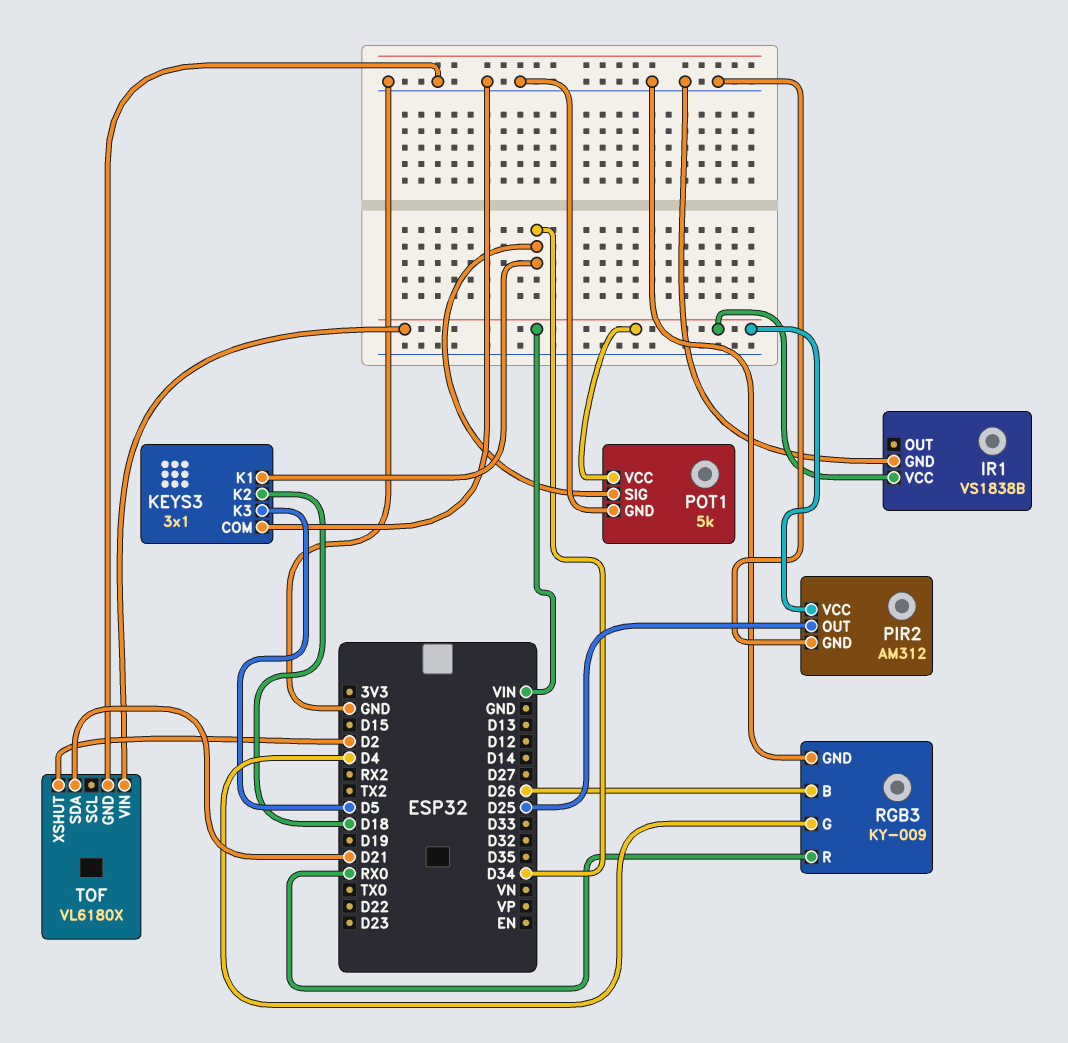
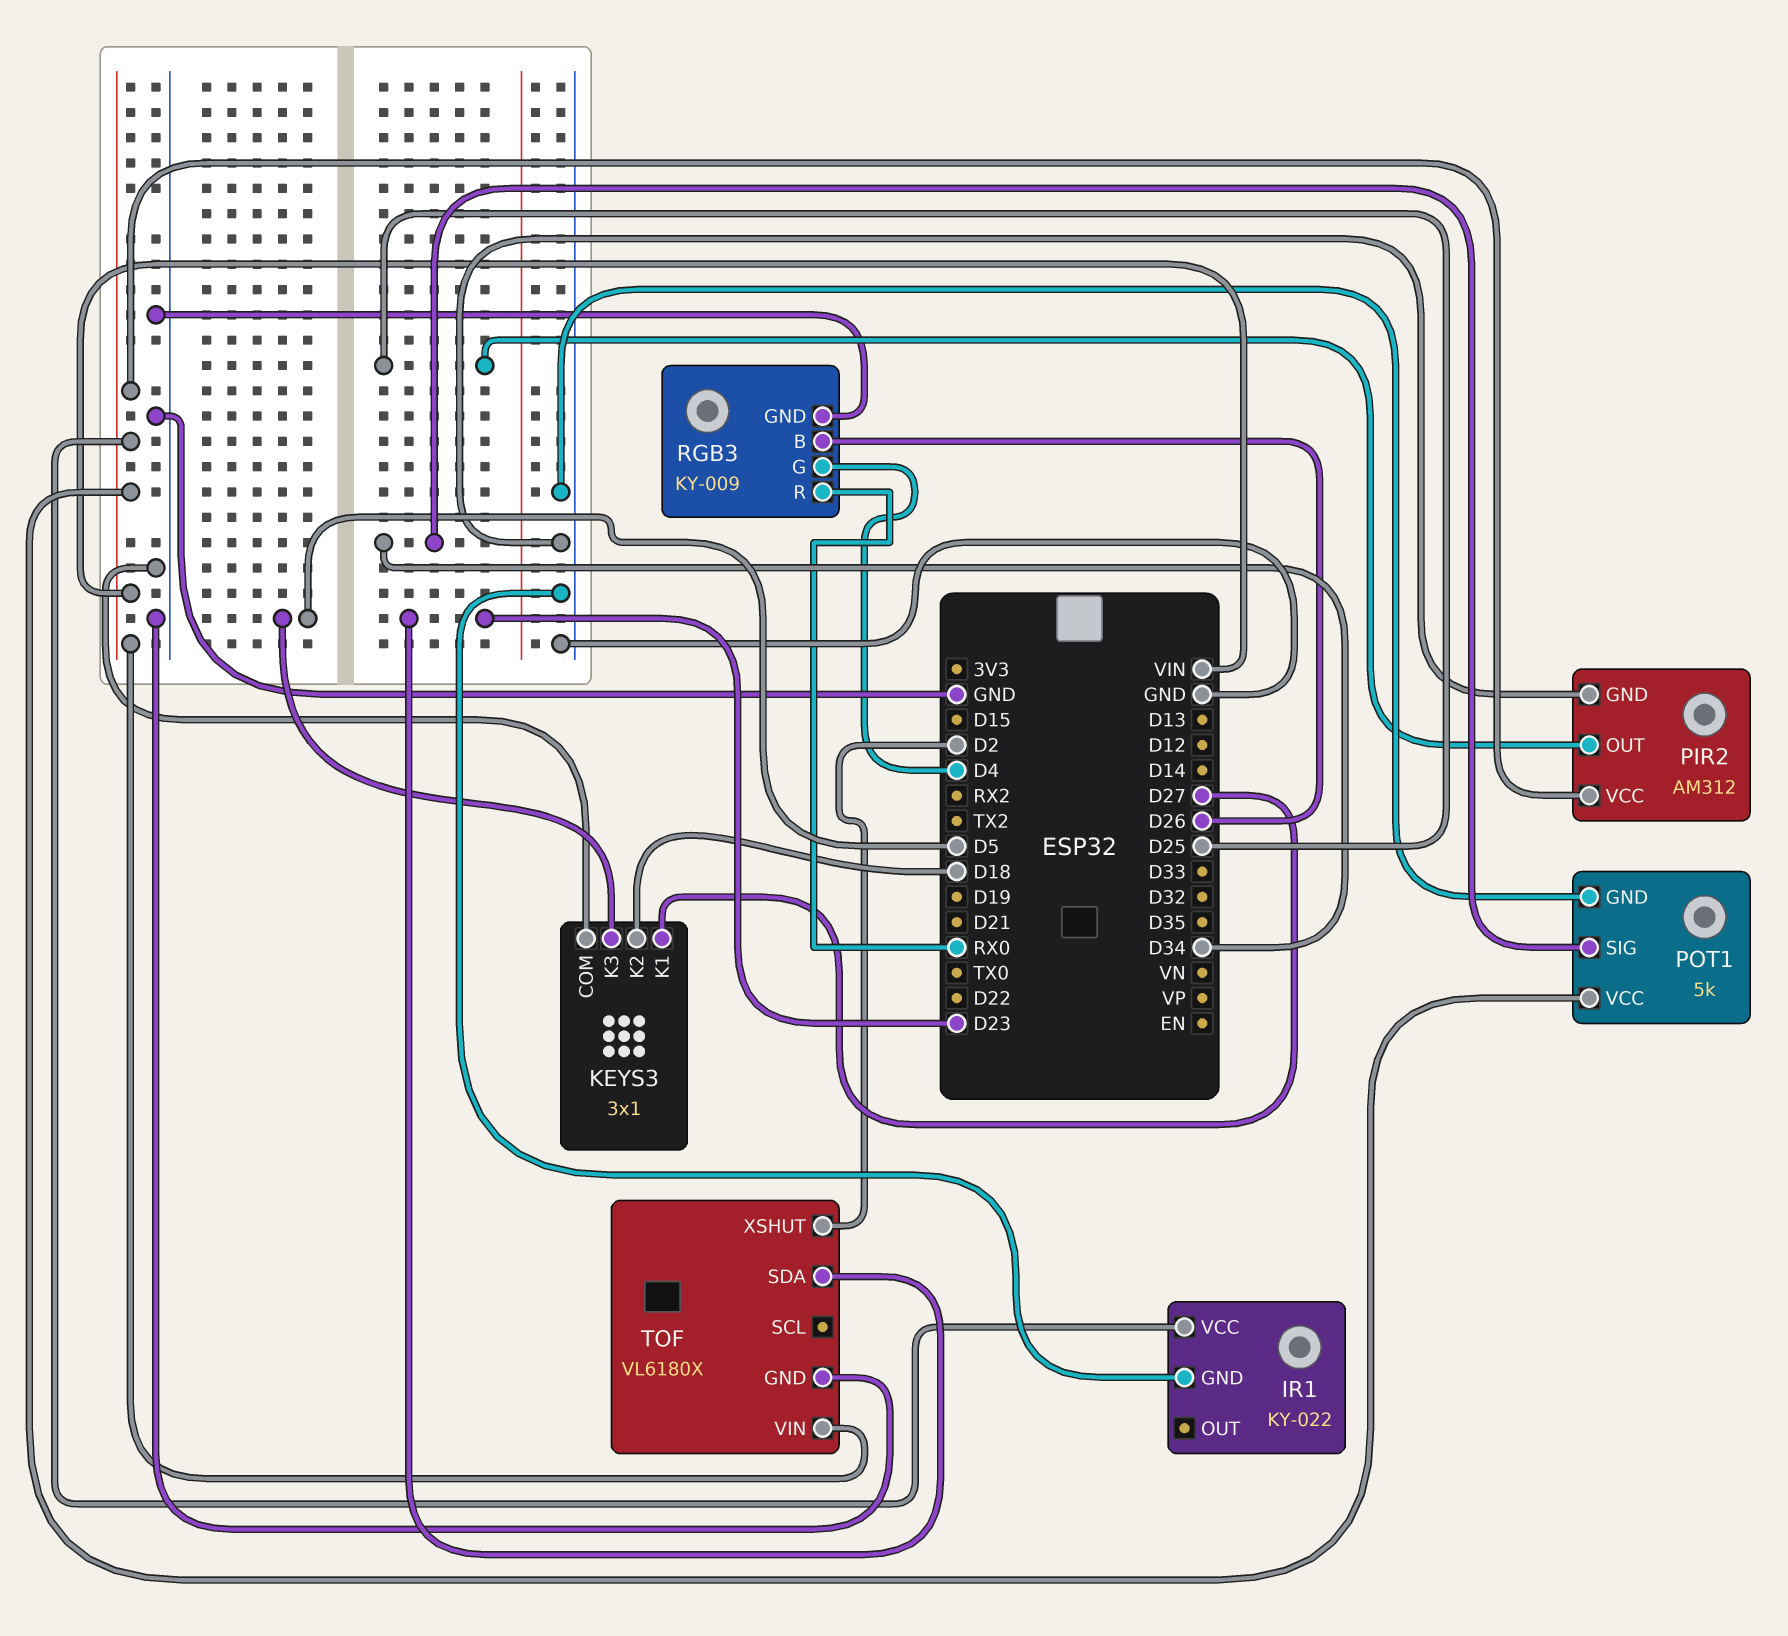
IR1: VS1838B -> KY-022
KEYS3 pin K1: D34 -> D27
TOF pin SDA: D21 -> D23

